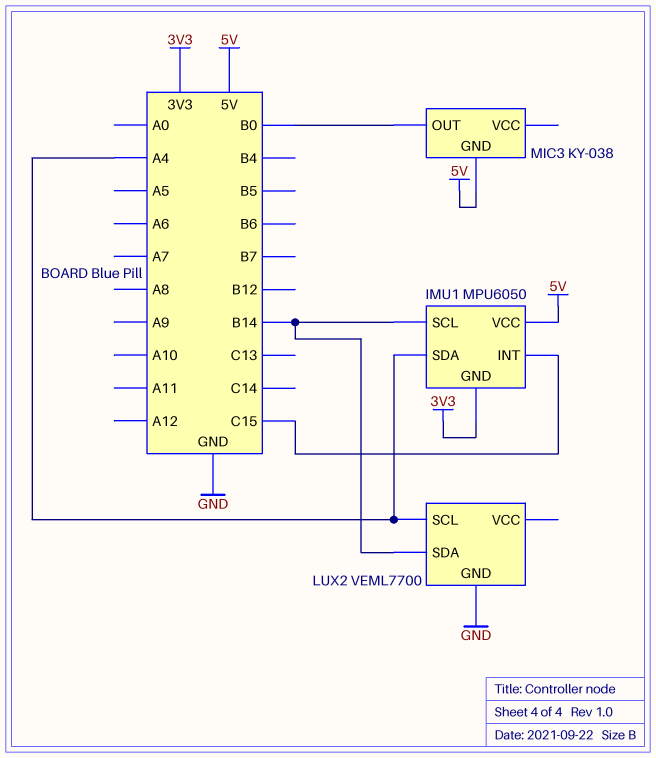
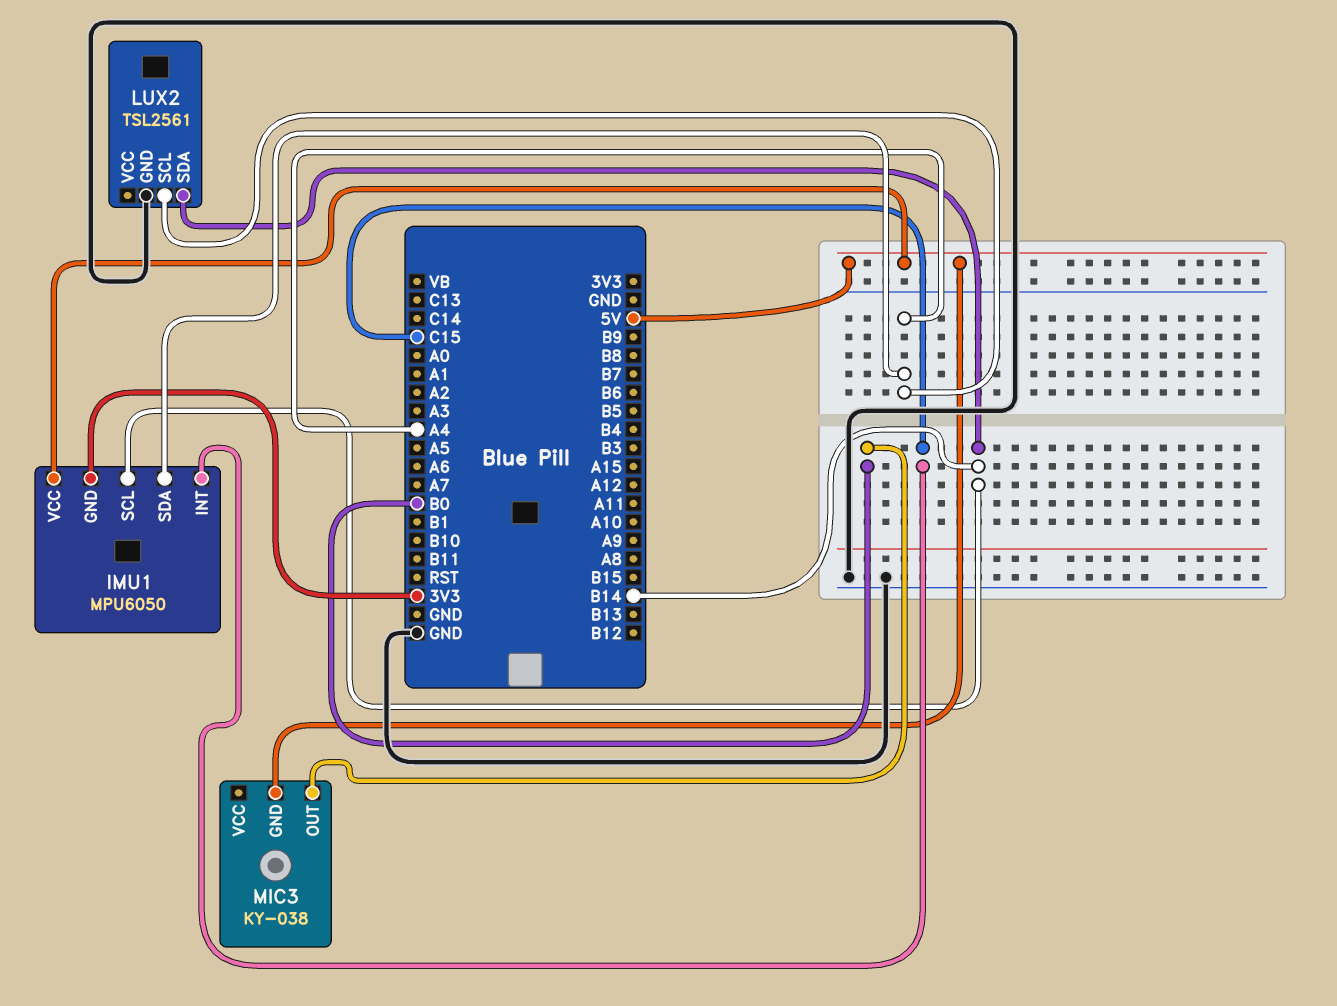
LUX2: VEML7700 -> TSL2561

